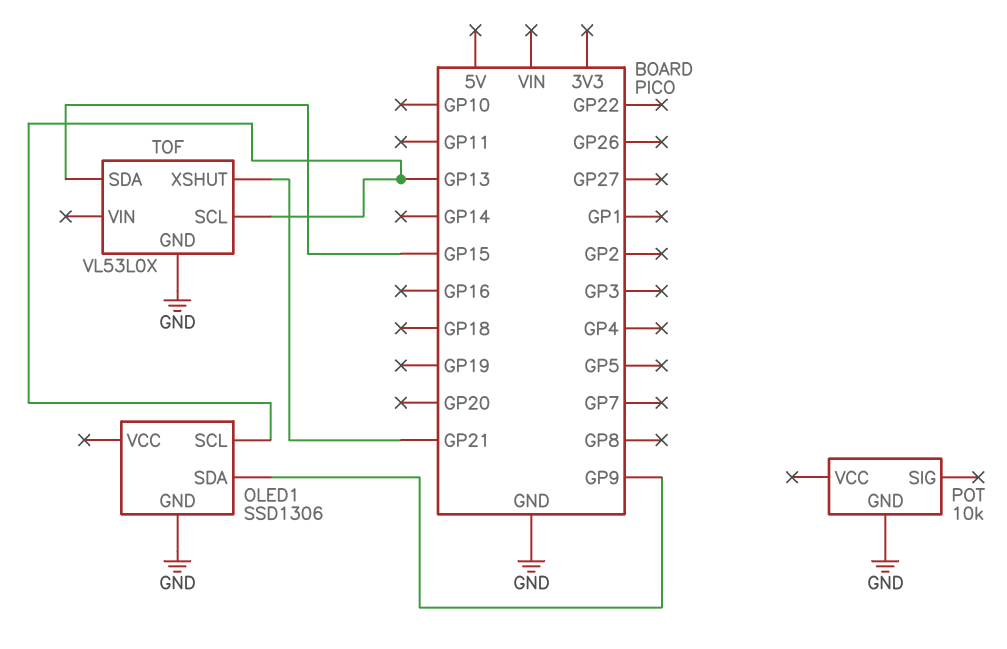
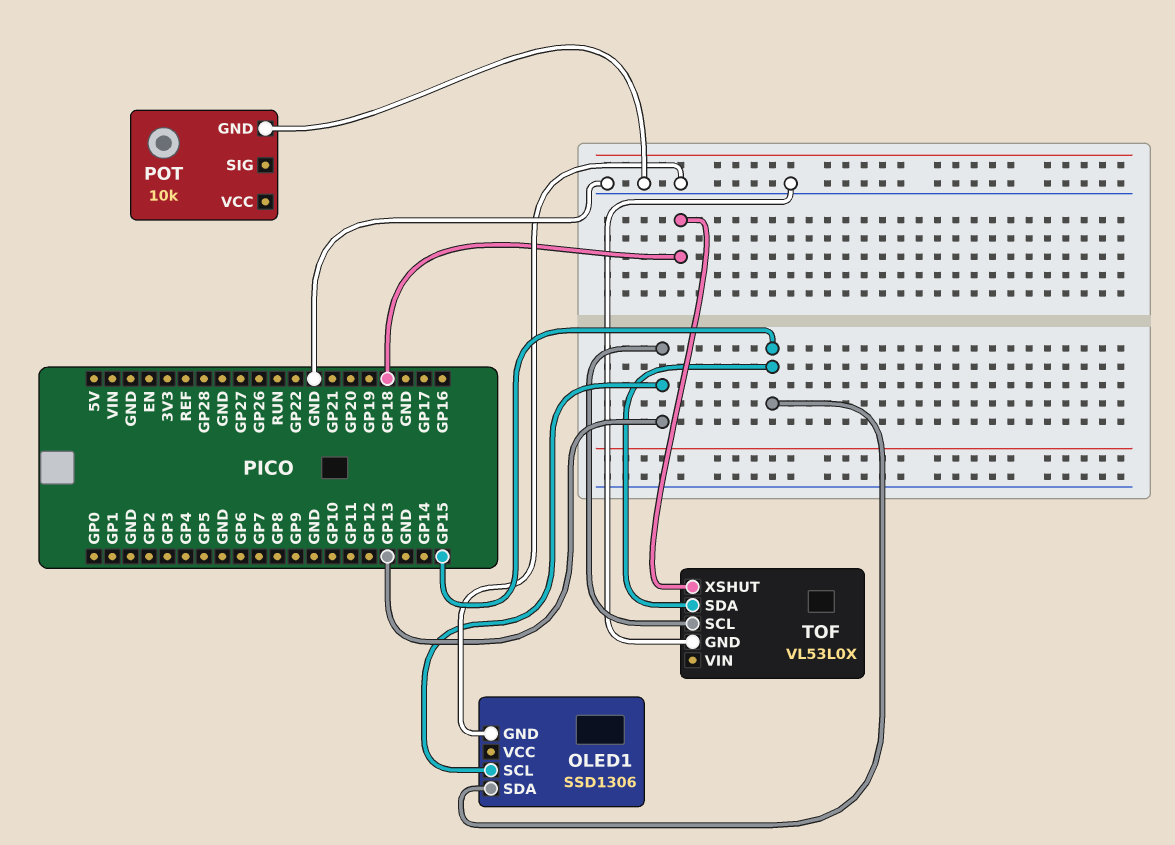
OLED1 pin SDA: GP9 -> GP15
TOF pin XSHUT: GP21 -> GP18

